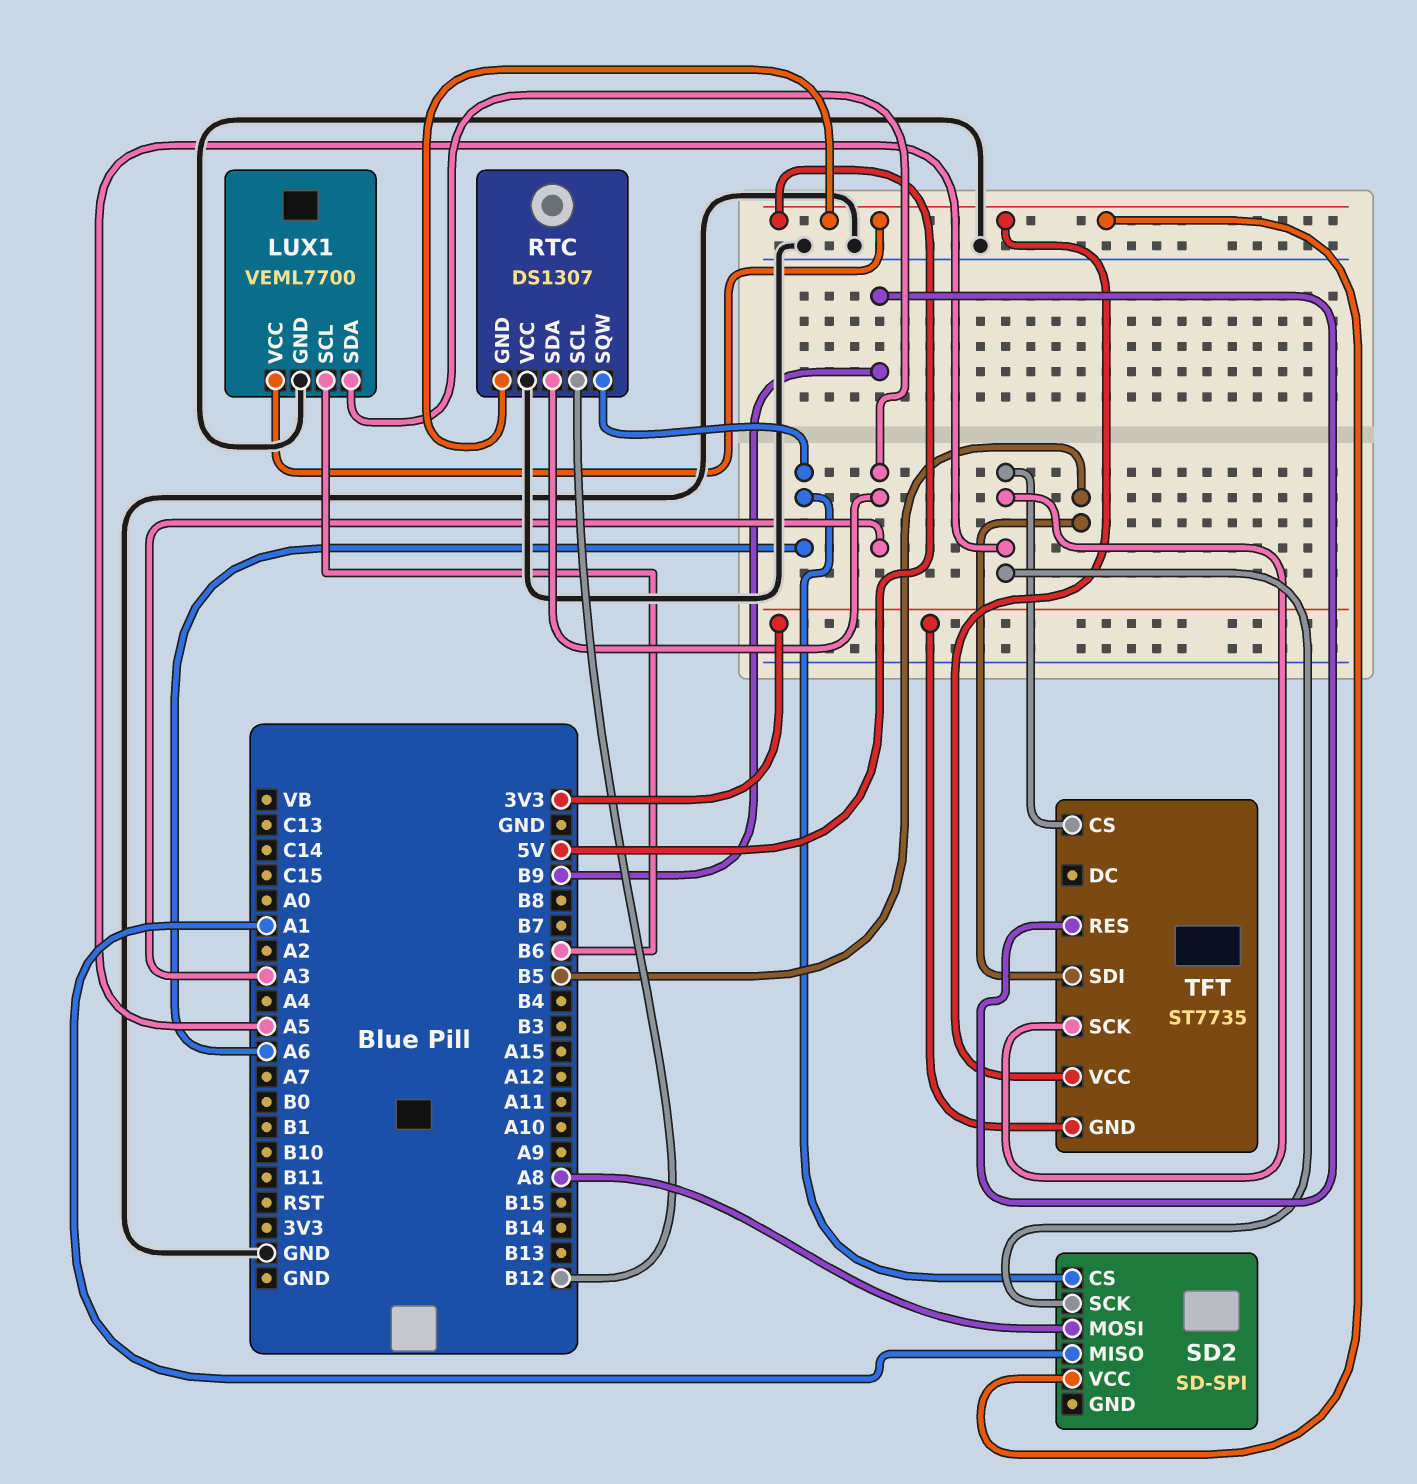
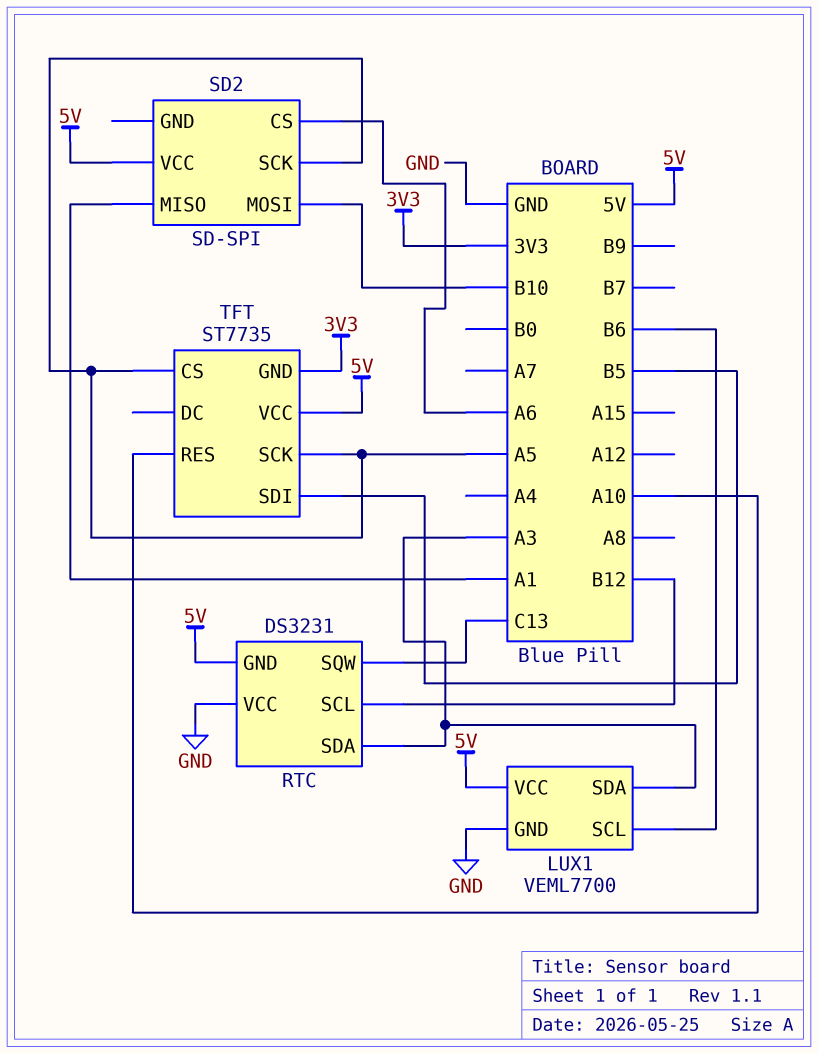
RTC: DS1307 -> DS3231
RTC pin SQW: A6 -> C13
SD2 pin MOSI: A8 -> B10
TFT pin RES: B9 -> A10

